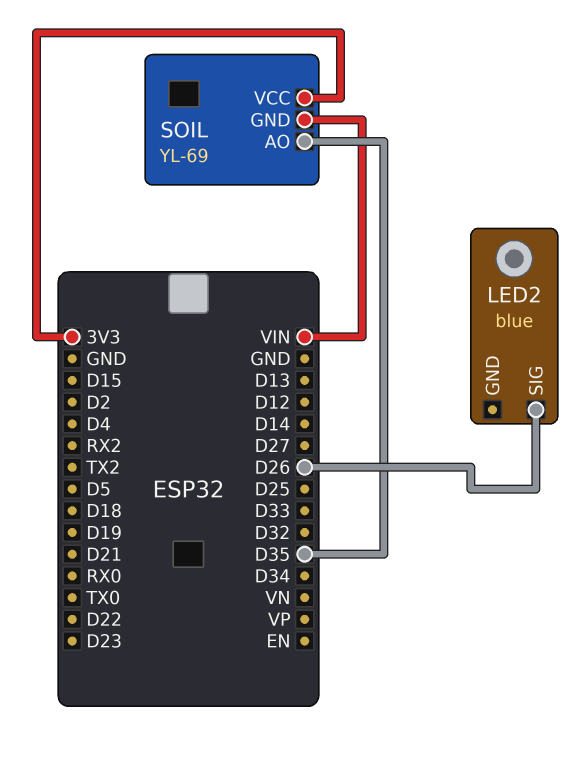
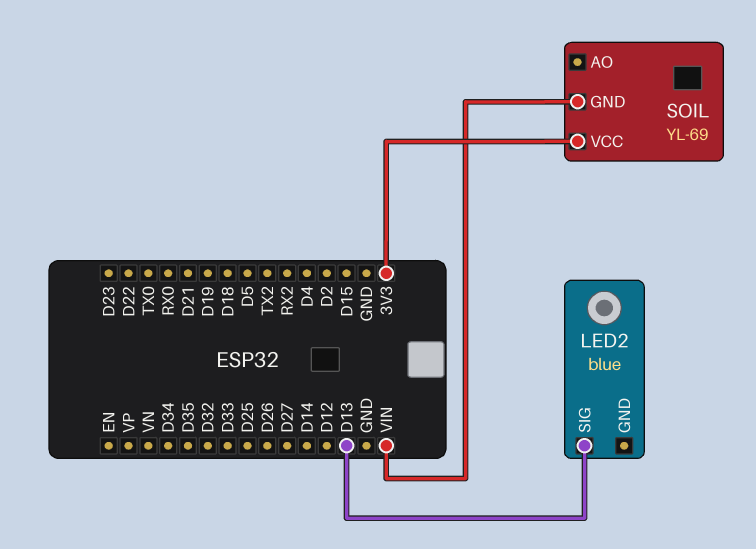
LED2 pin SIG: D26 -> D13
SOIL pin AO: D35 -> none

